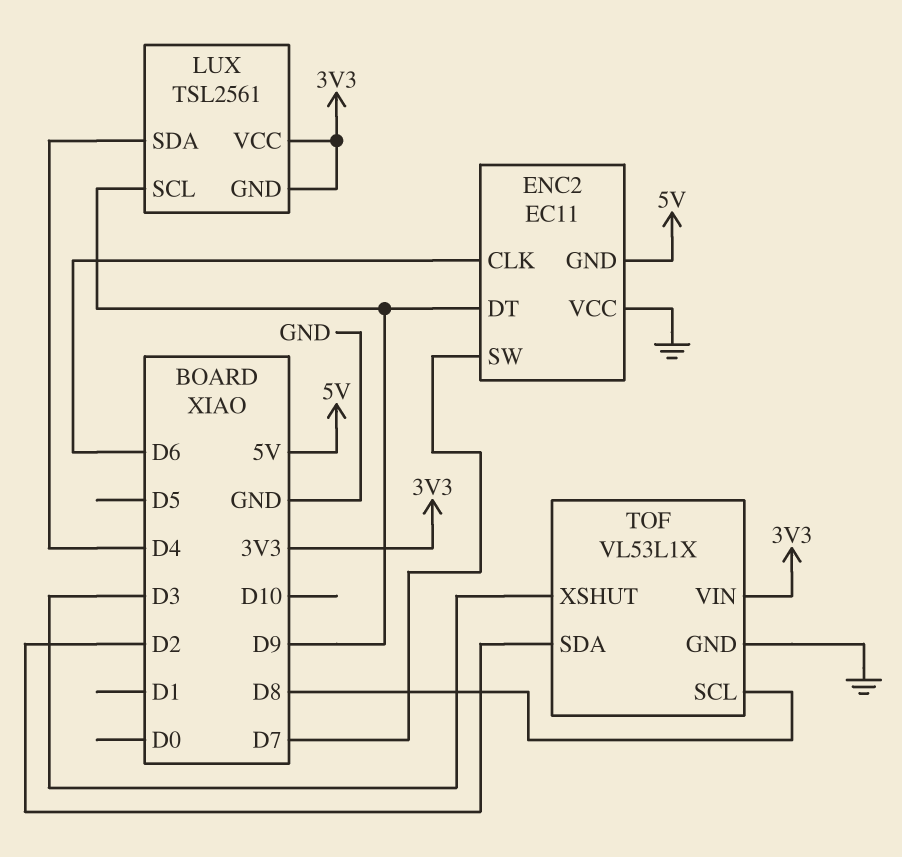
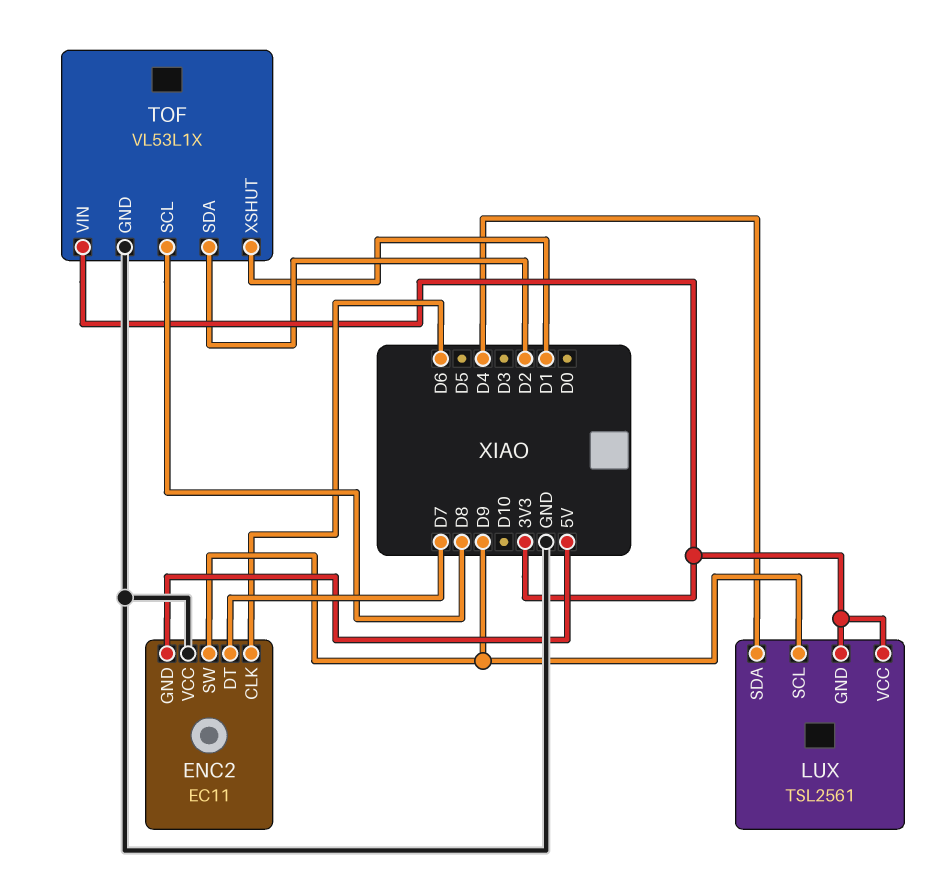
ENC2 pin DT: D9 -> D7
ENC2 pin SW: D7 -> D9
TOF pin XSHUT: D3 -> D1

